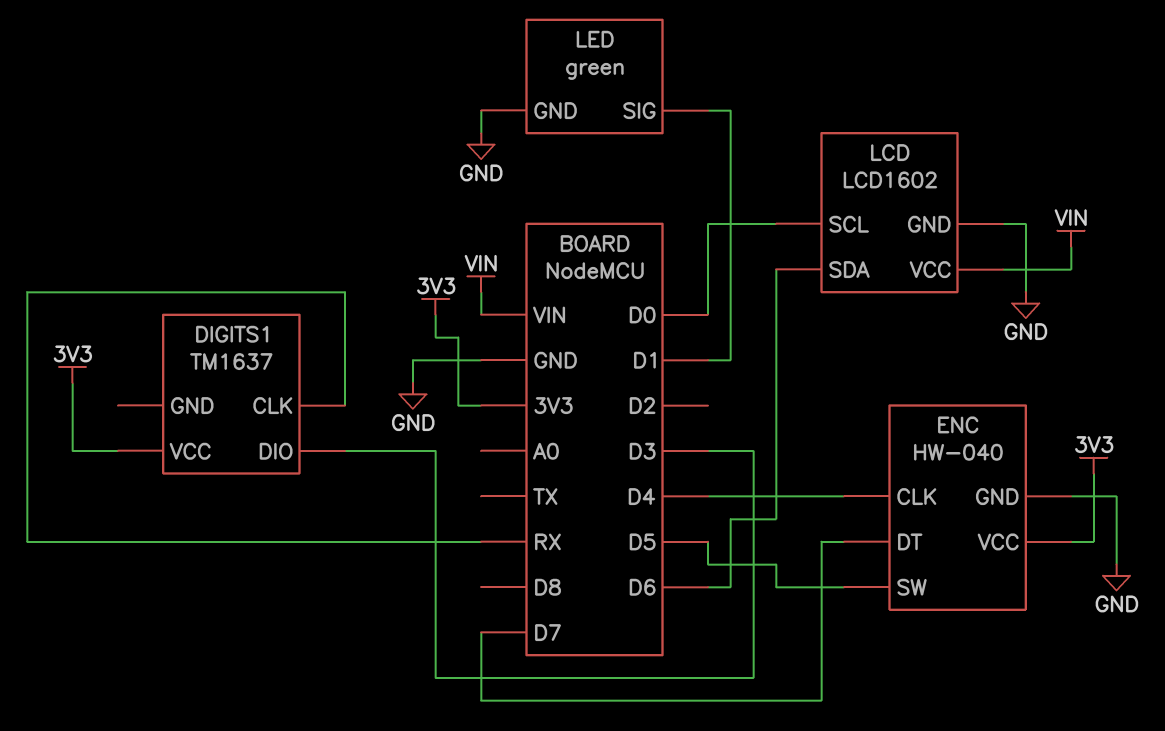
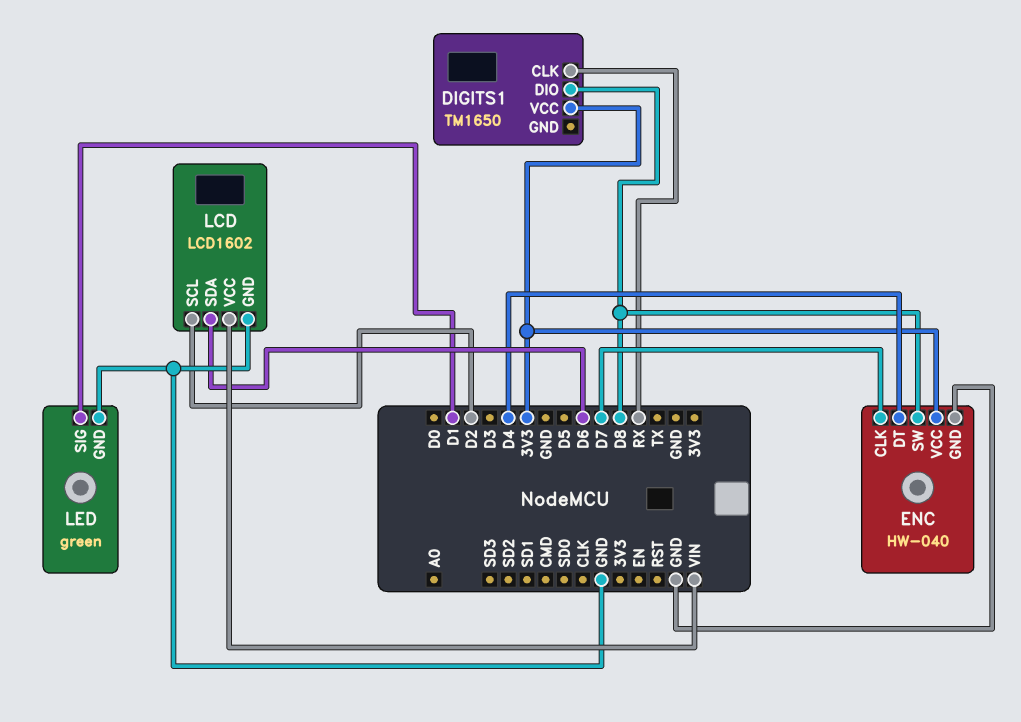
DIGITS1: TM1637 -> TM1650
DIGITS1 pin DIO: D3 -> D8
ENC pin CLK: D4 -> D7
ENC pin DT: D7 -> D4
ENC pin SW: D5 -> D8
LCD pin SCL: D0 -> D2

